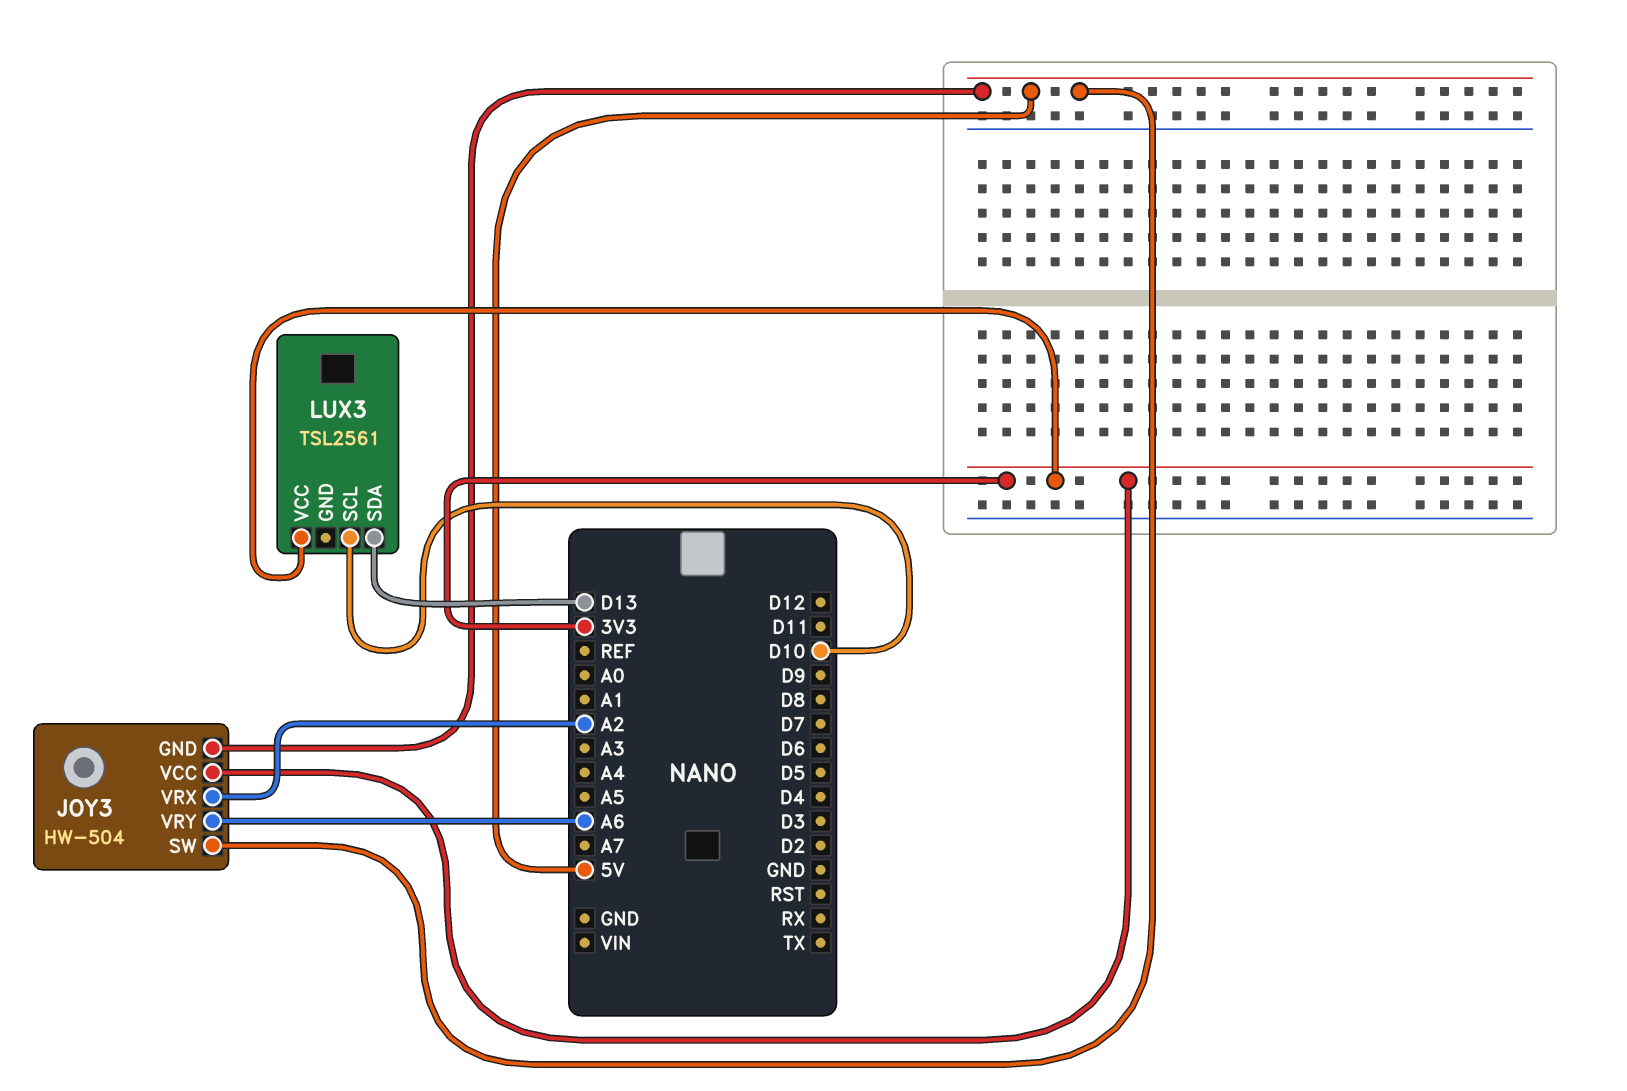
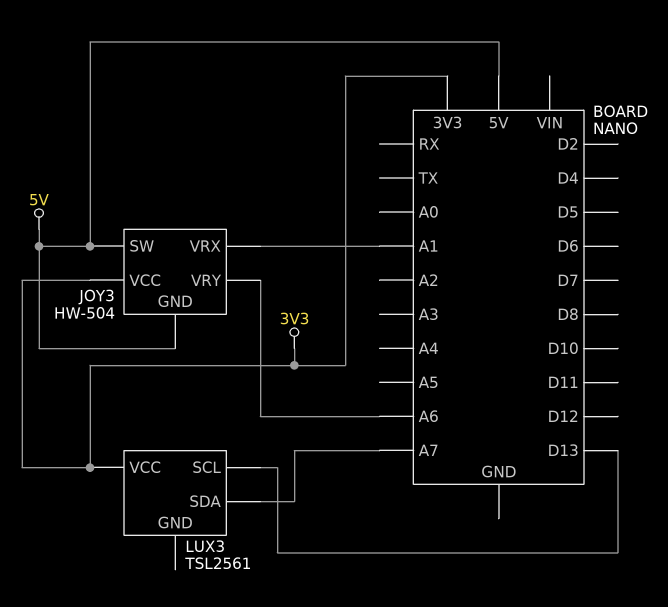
JOY3 pin VRX: A2 -> A1
LUX3 pin SCL: D10 -> D13
LUX3 pin SDA: D13 -> A7

